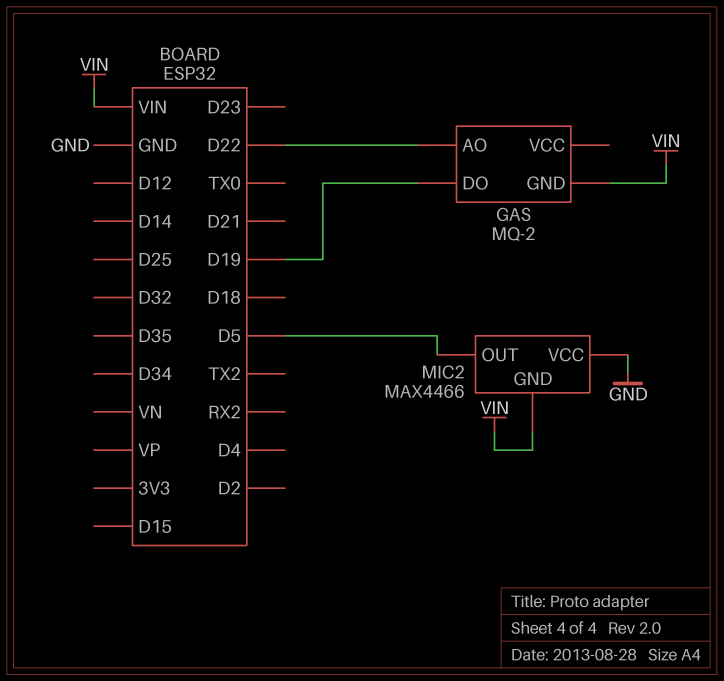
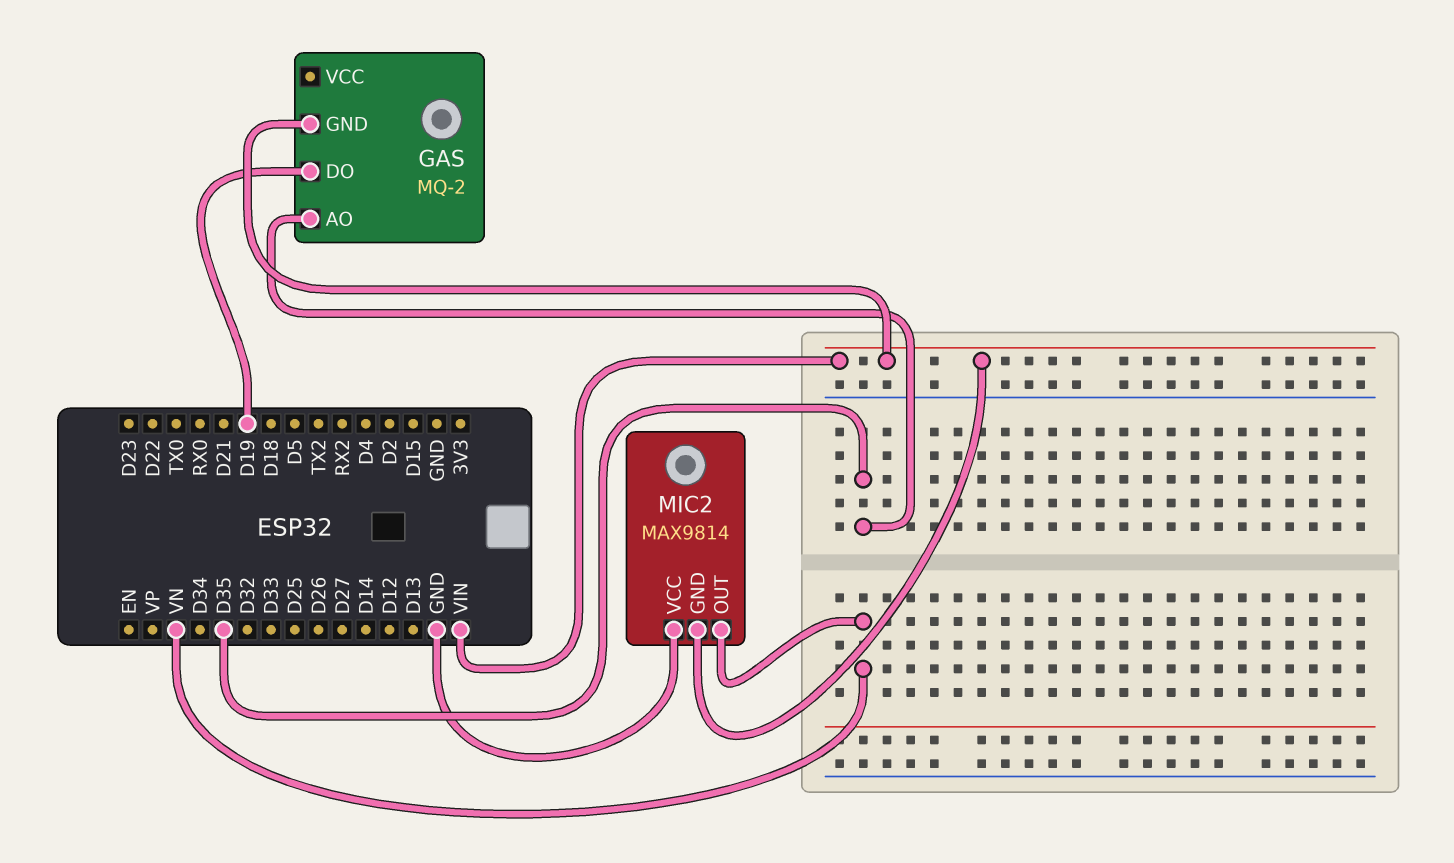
GAS pin AO: D22 -> D35
MIC2: MAX4466 -> MAX9814
MIC2 pin OUT: D5 -> VN

